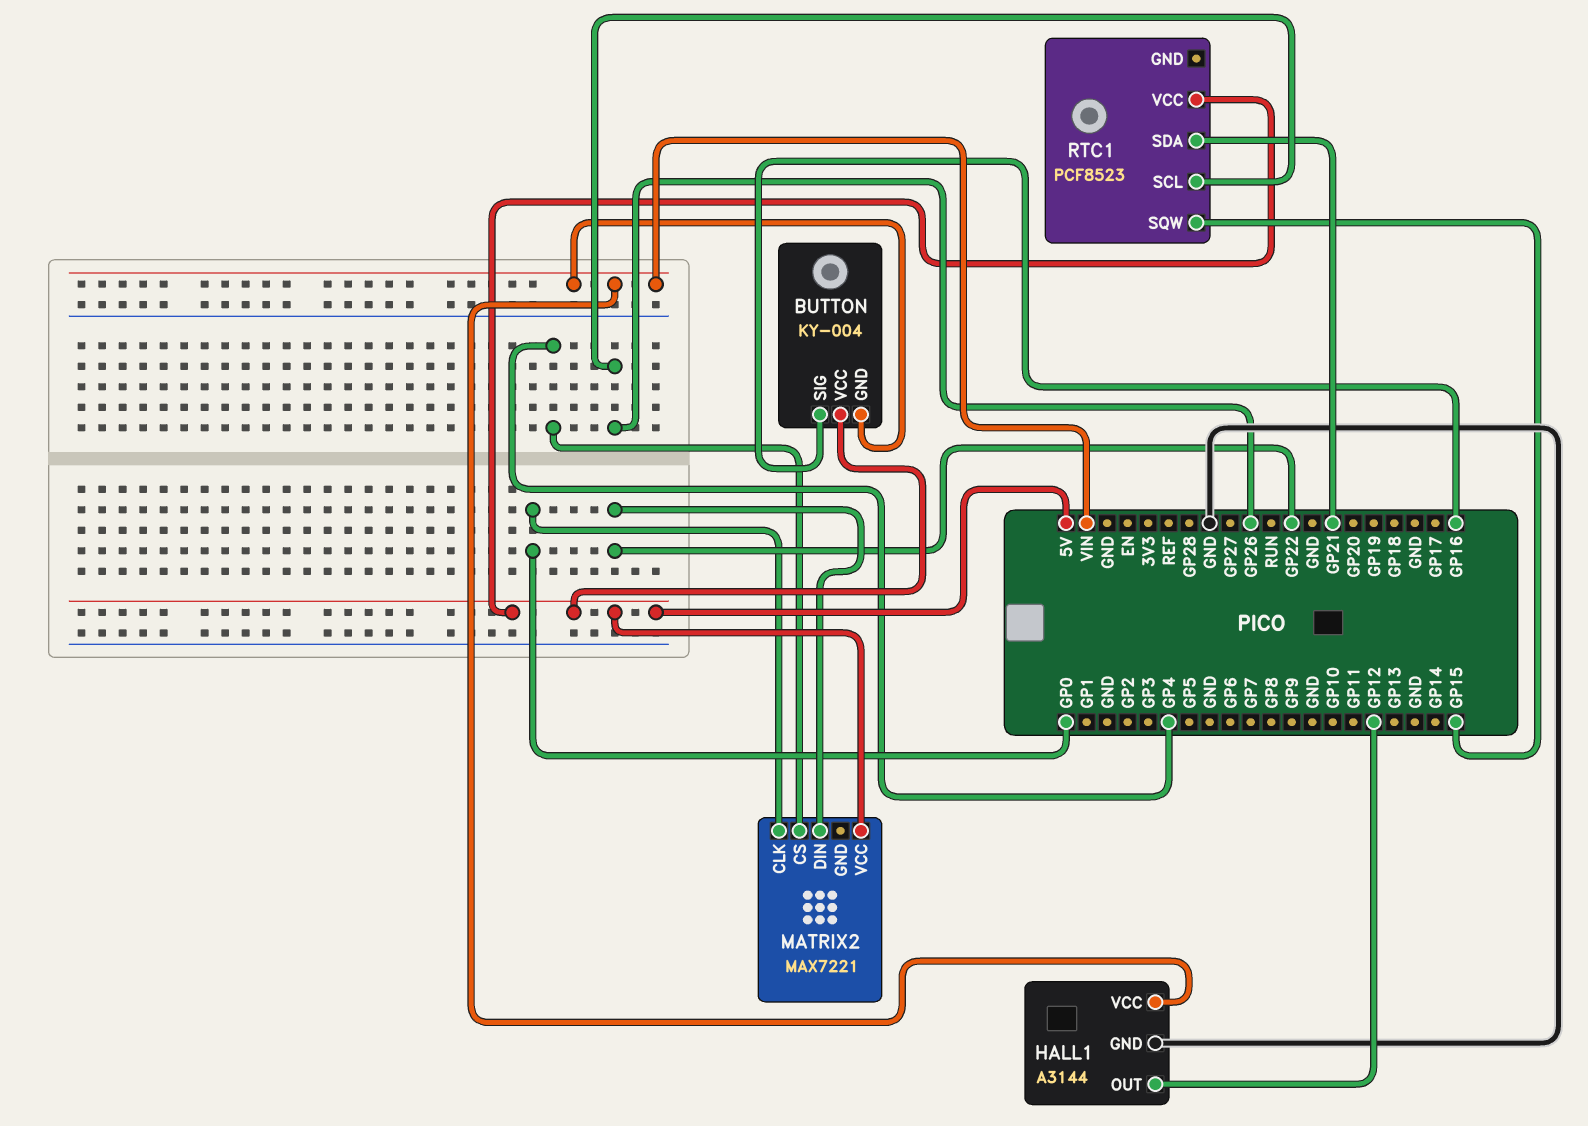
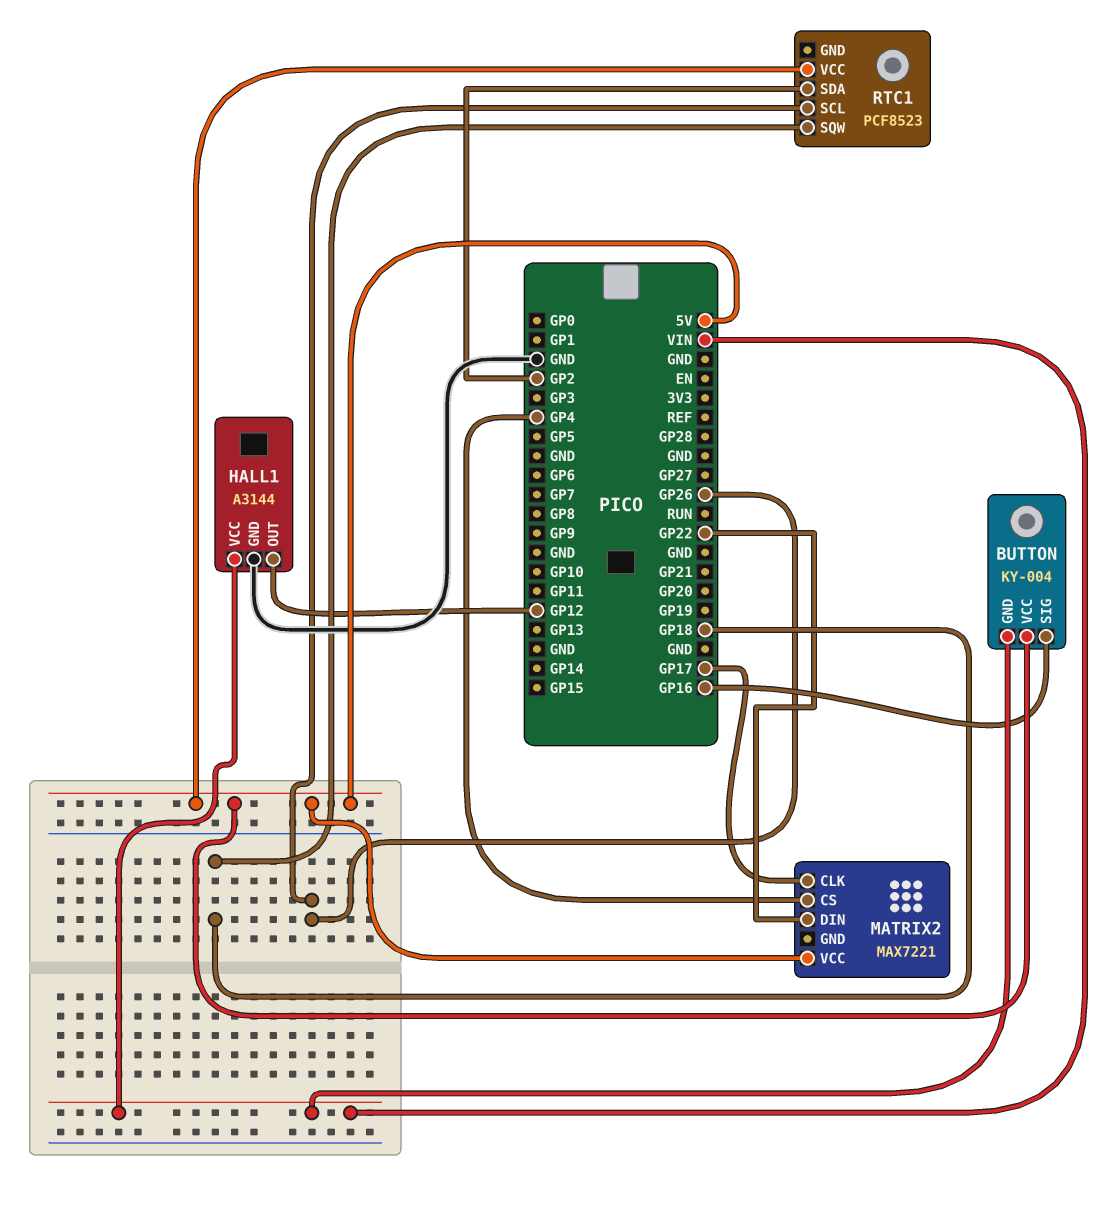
MATRIX2 pin CLK: GP0 -> GP17
RTC1 pin SDA: GP21 -> GP2
RTC1 pin SQW: GP15 -> GP18

